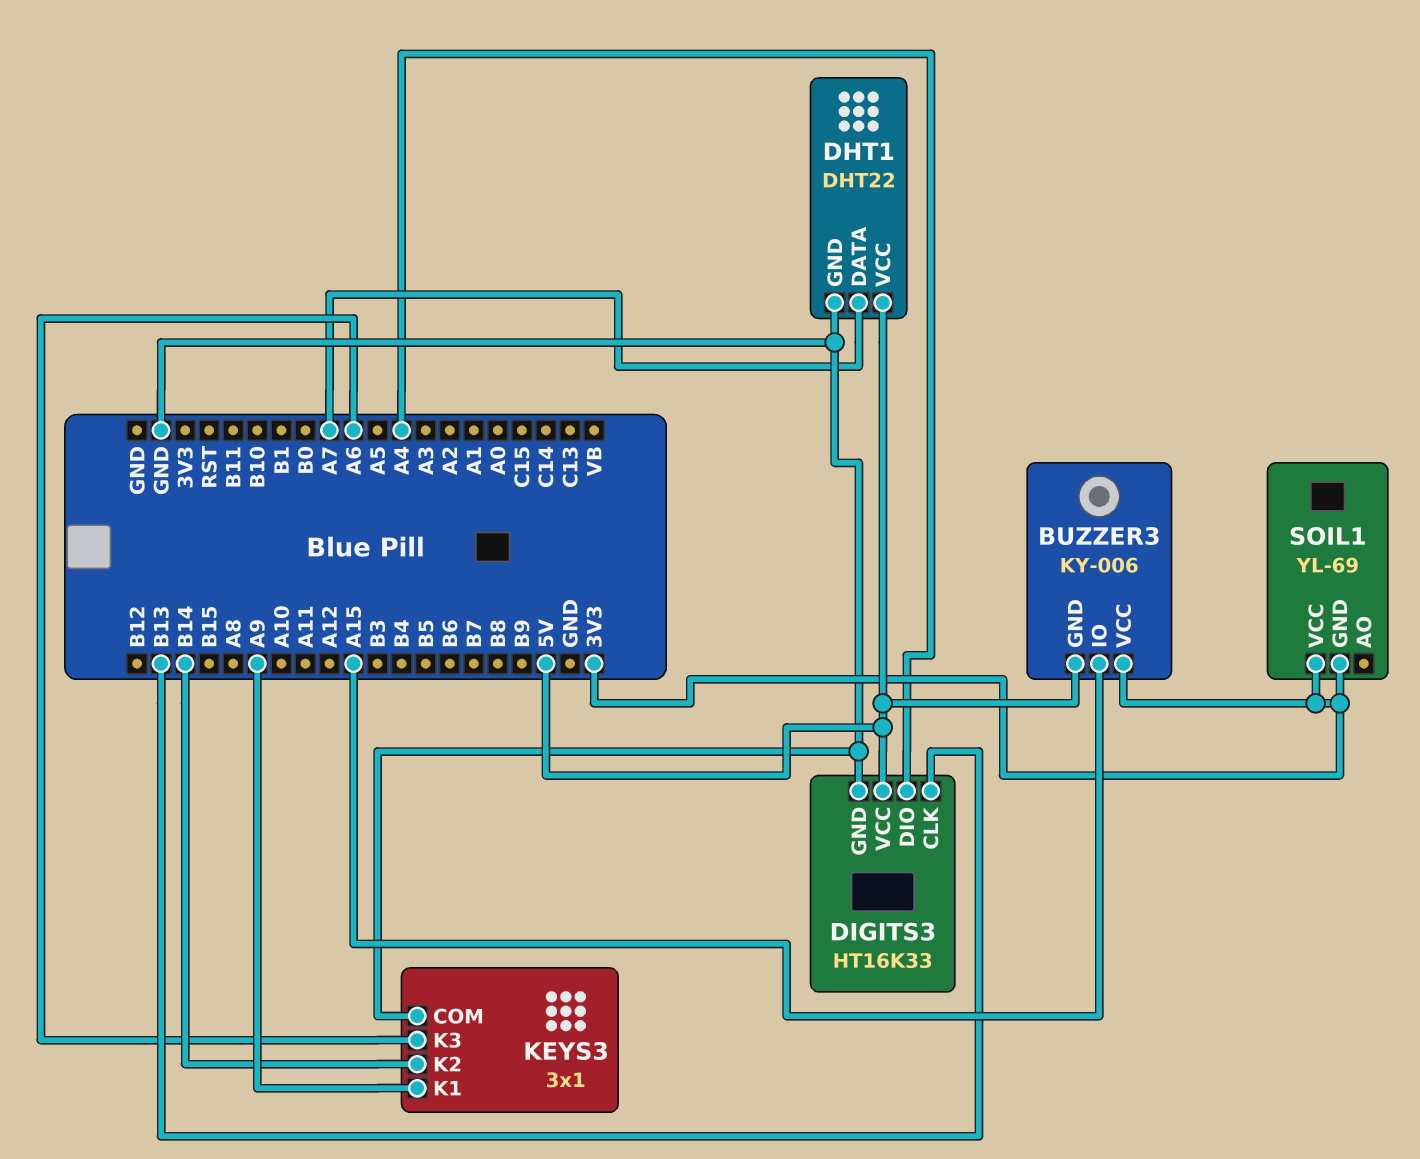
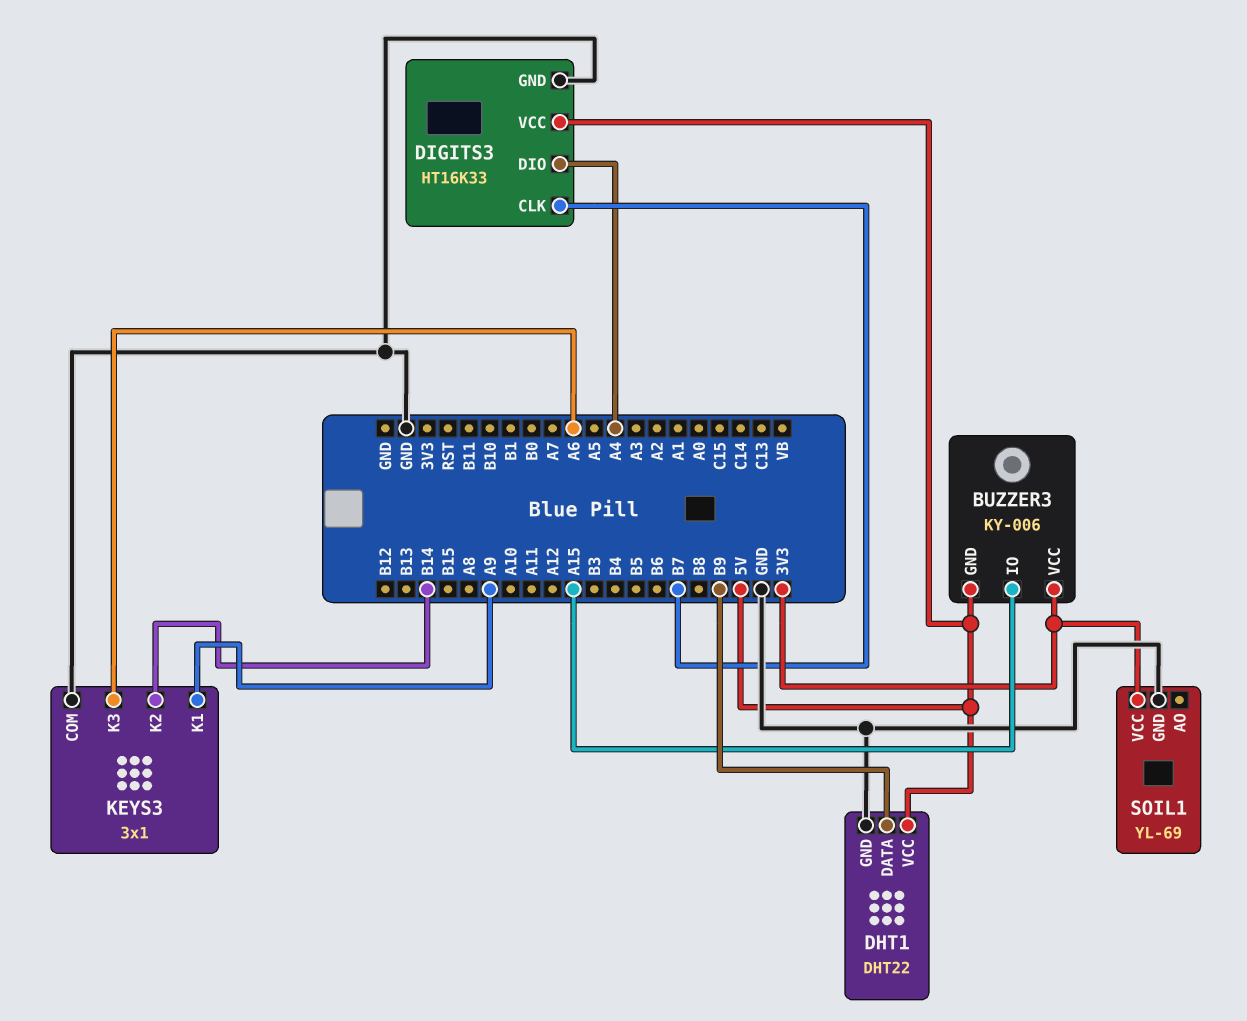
DHT1 pin DATA: A7 -> B9
DIGITS3 pin CLK: B13 -> B7
SOIL1 pin GND: 3V3 -> GND

